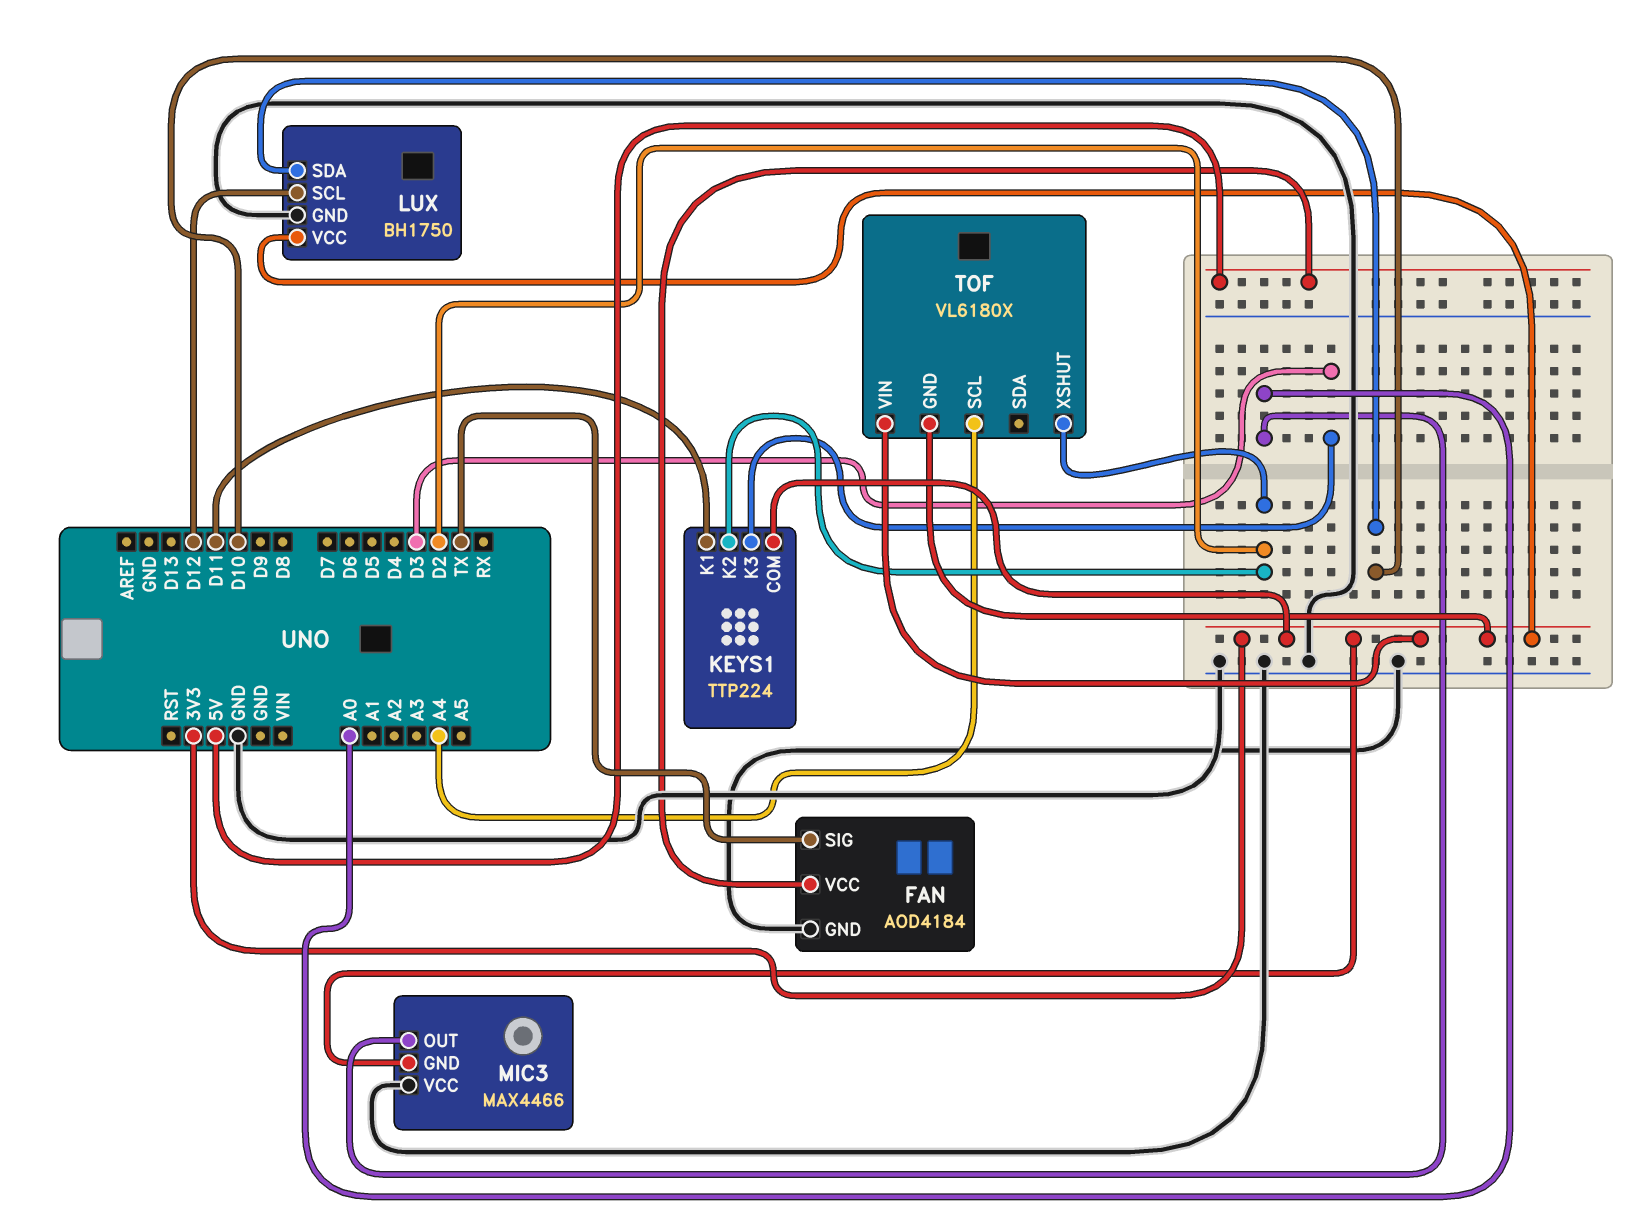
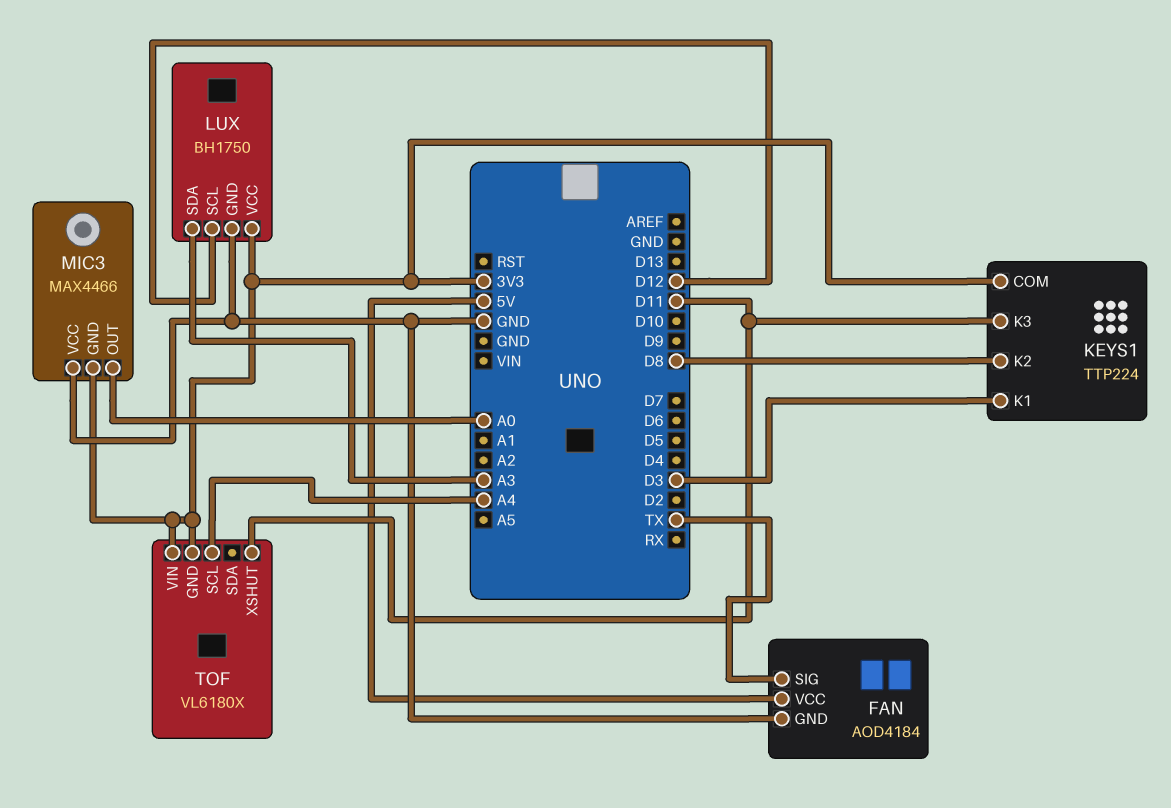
KEYS1 pin K1: D11 -> D3
KEYS1 pin K2: D2 -> D8
KEYS1 pin K3: D3 -> D11
LUX pin SDA: D10 -> A3
TOF pin XSHUT: D2 -> D11

